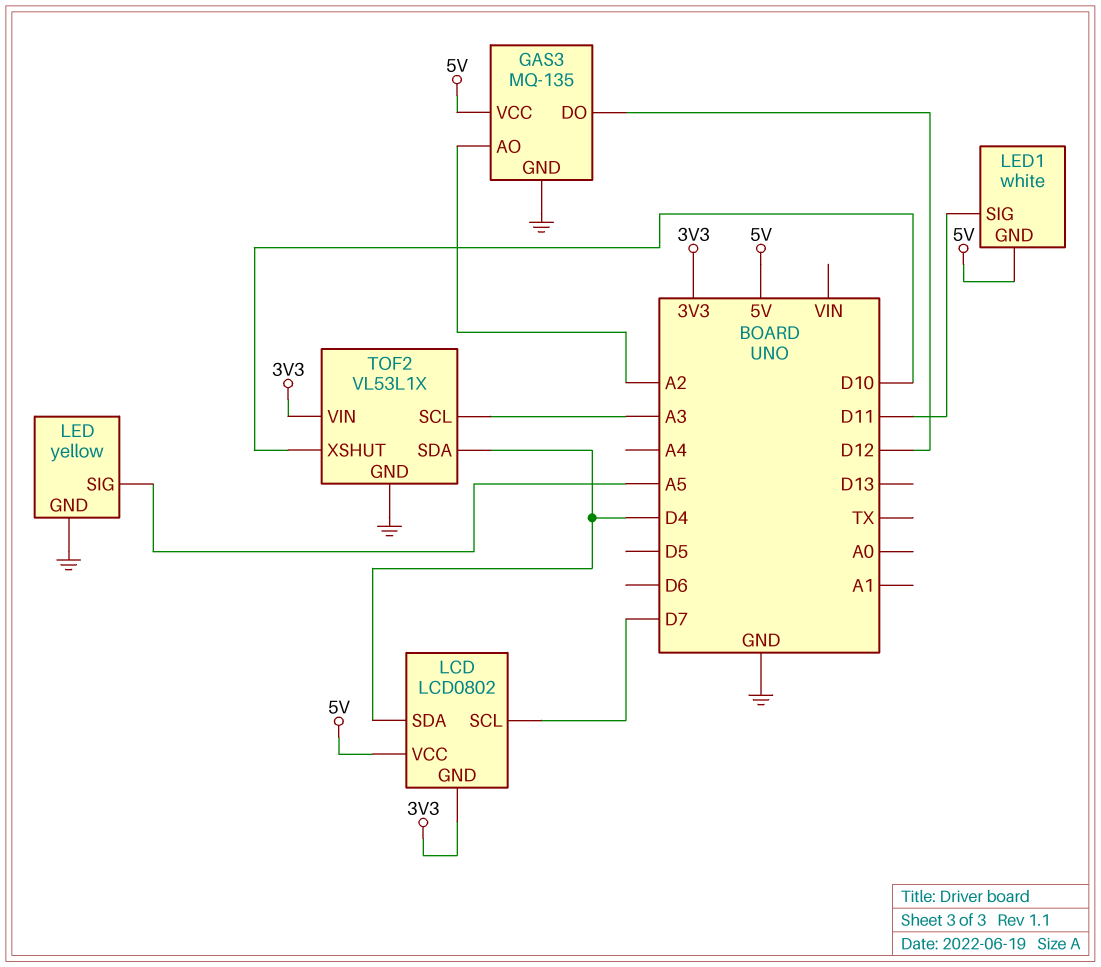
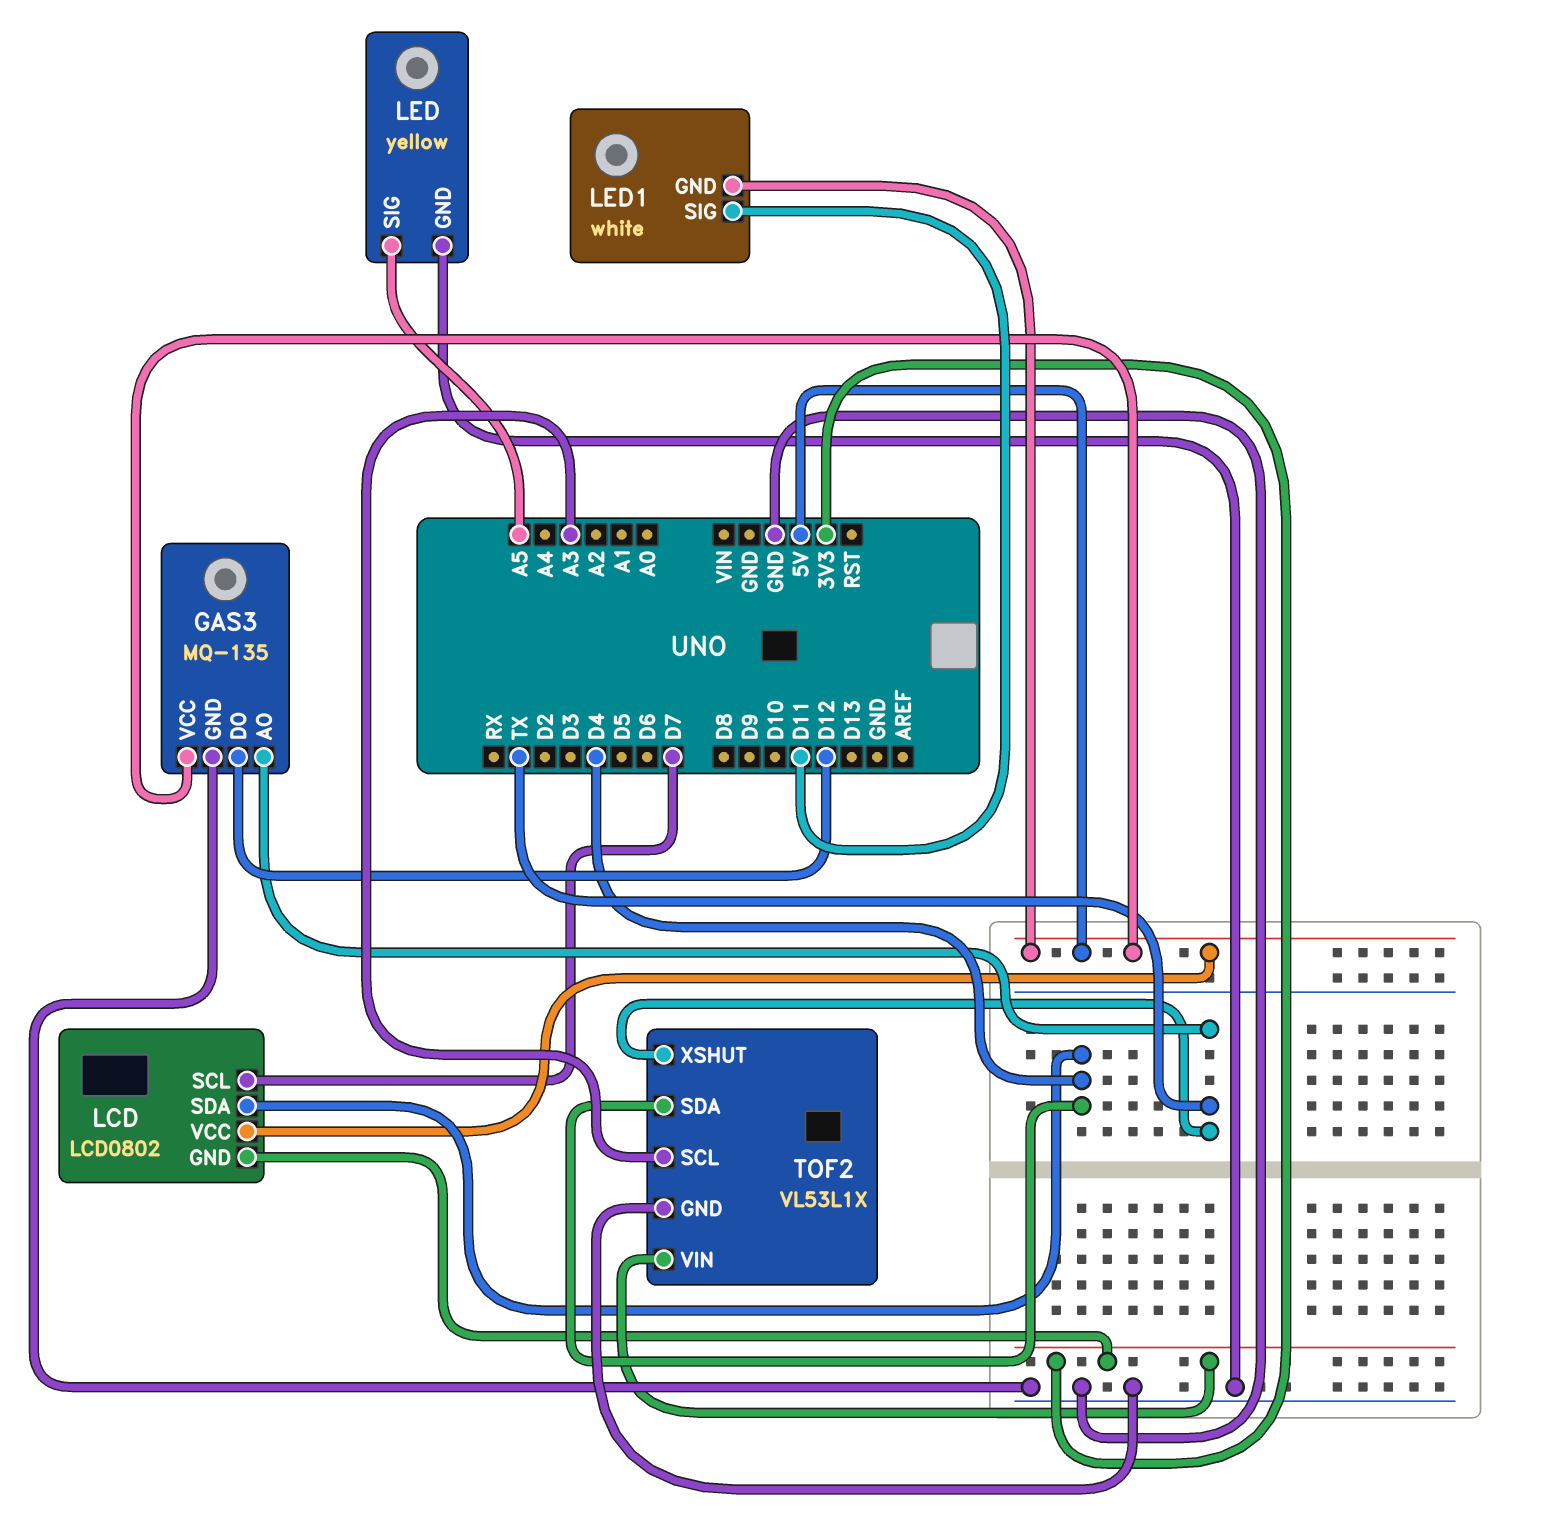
GAS3 pin AO: A2 -> TX
TOF2 pin XSHUT: D10 -> TX

